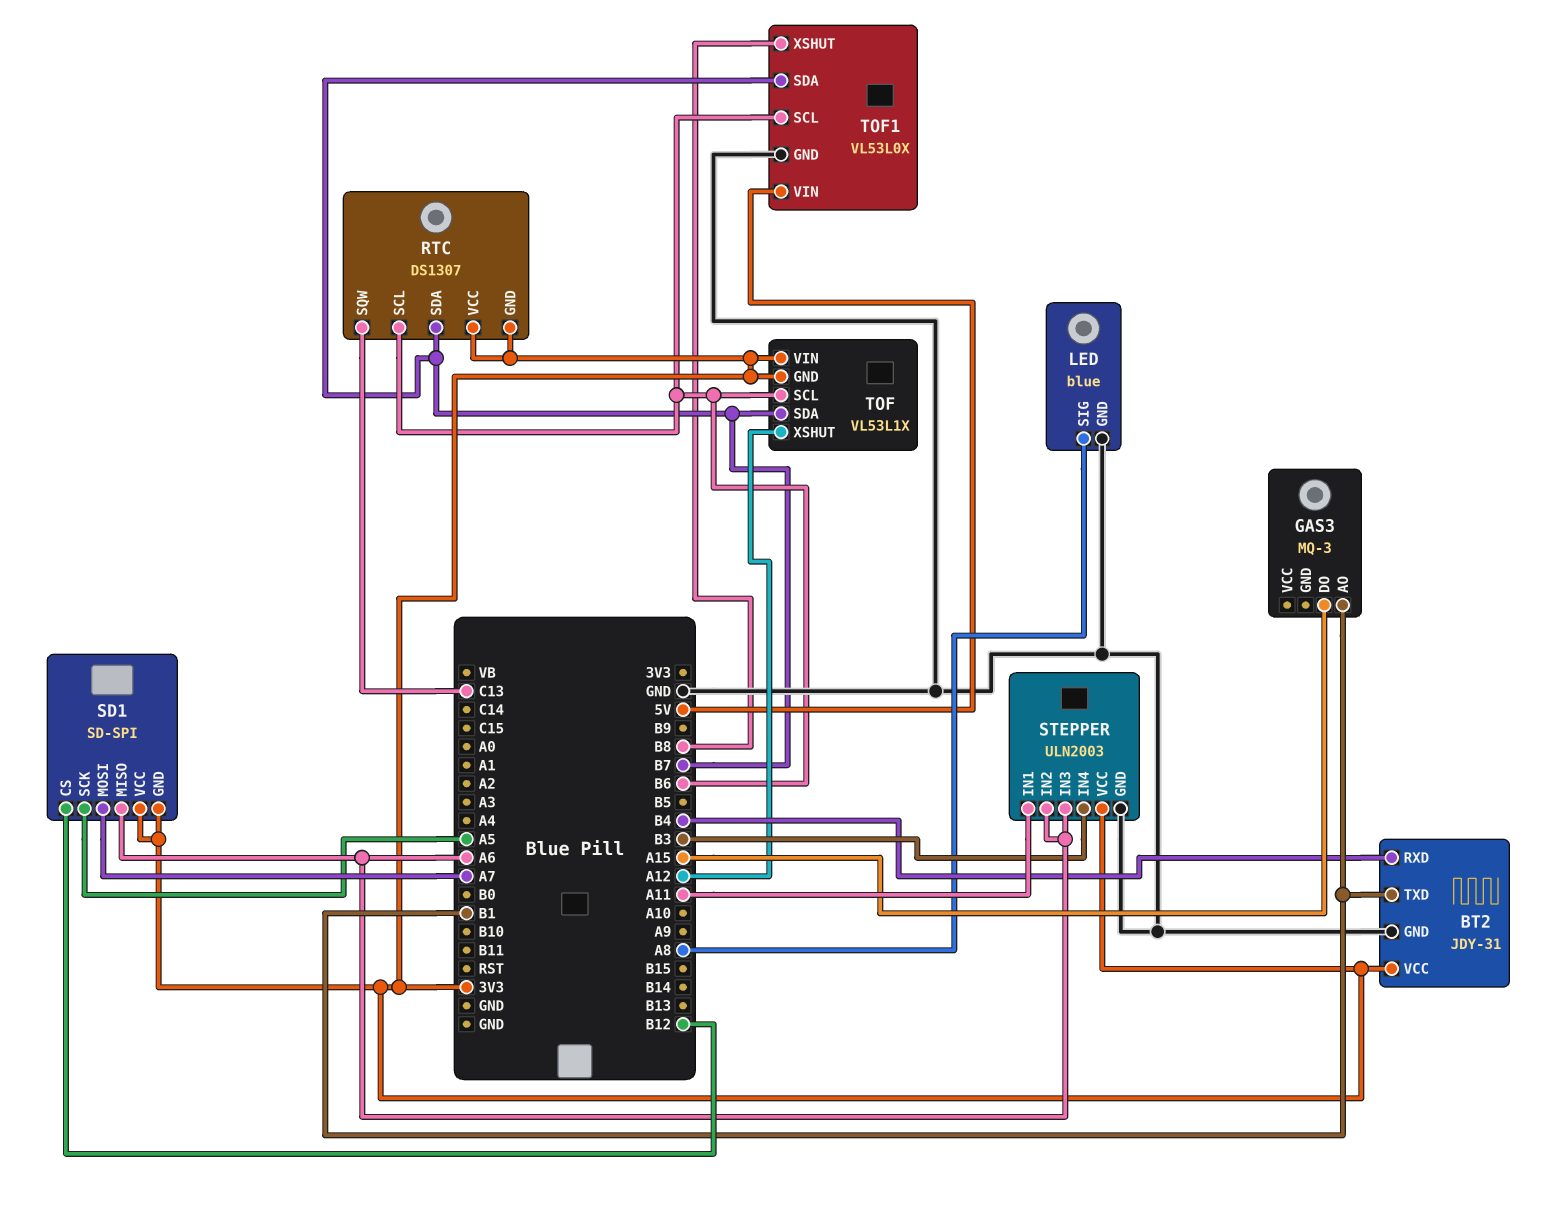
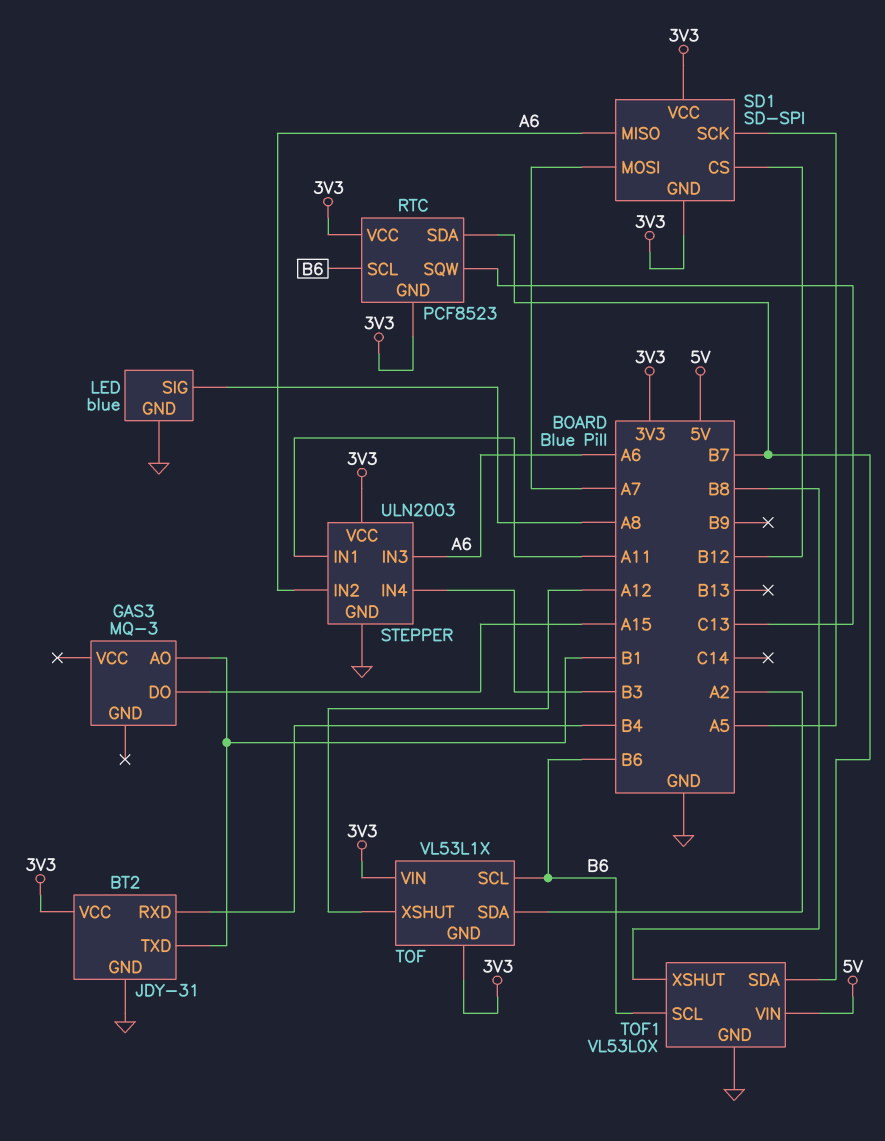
RTC: DS1307 -> PCF8523
TOF pin SDA: B7 -> A2

